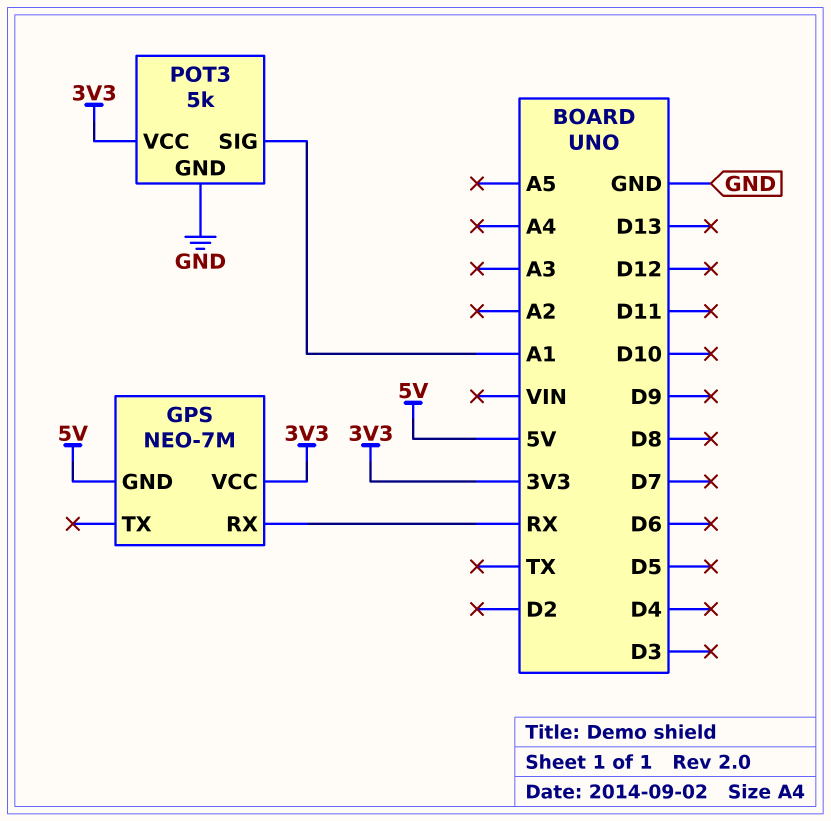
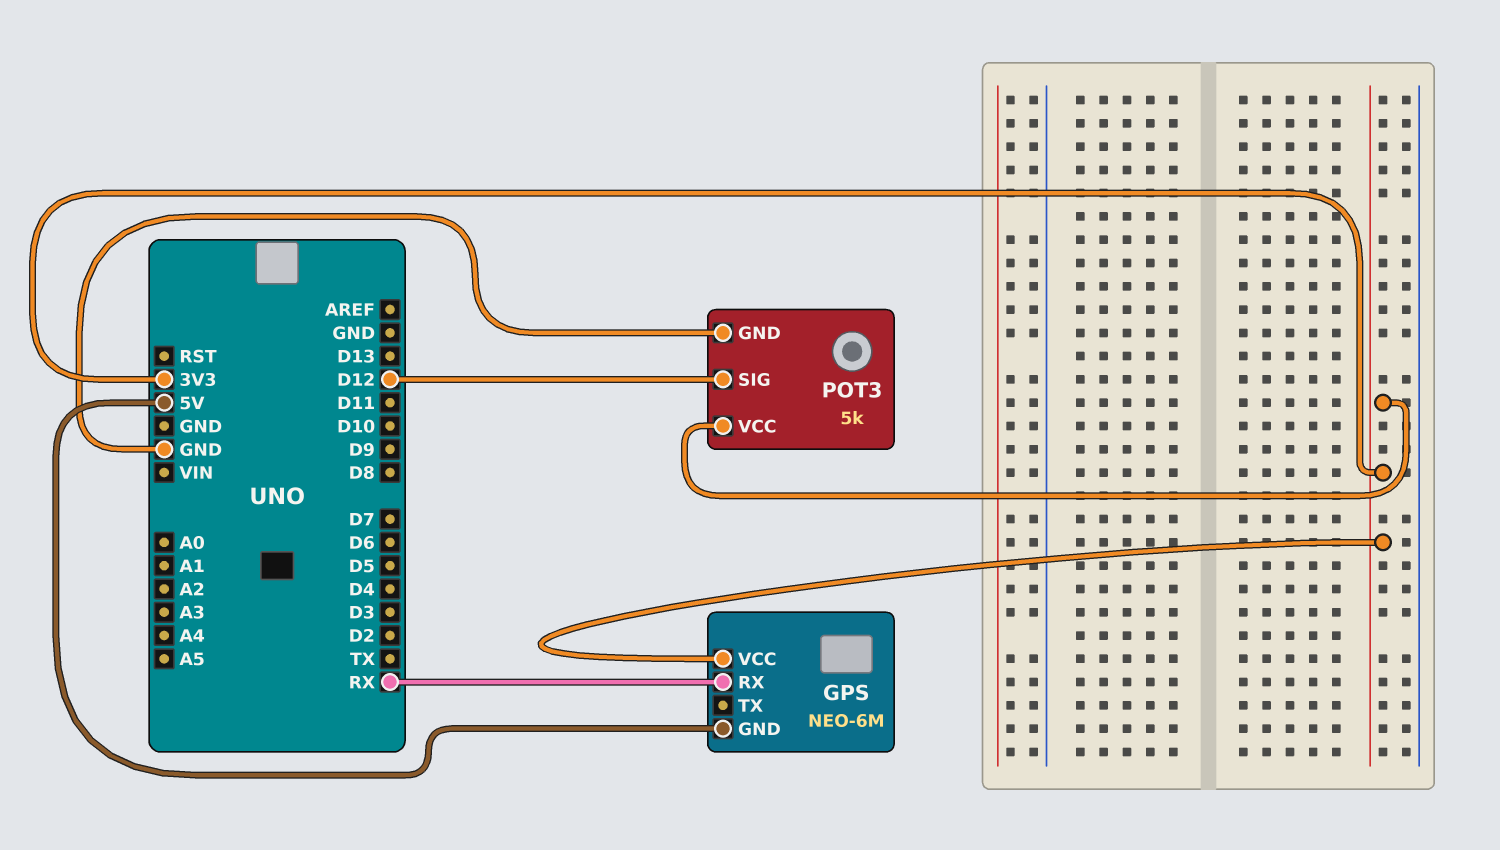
GPS: NEO-7M -> NEO-6M
POT3 pin SIG: A1 -> D12

